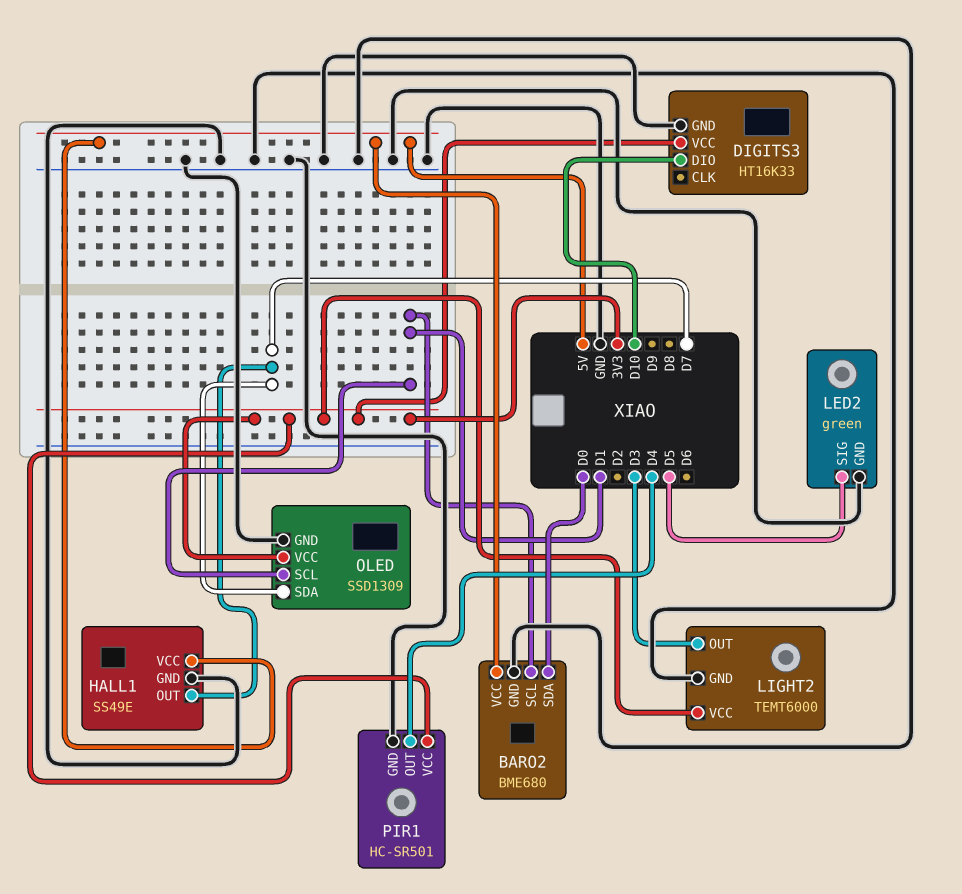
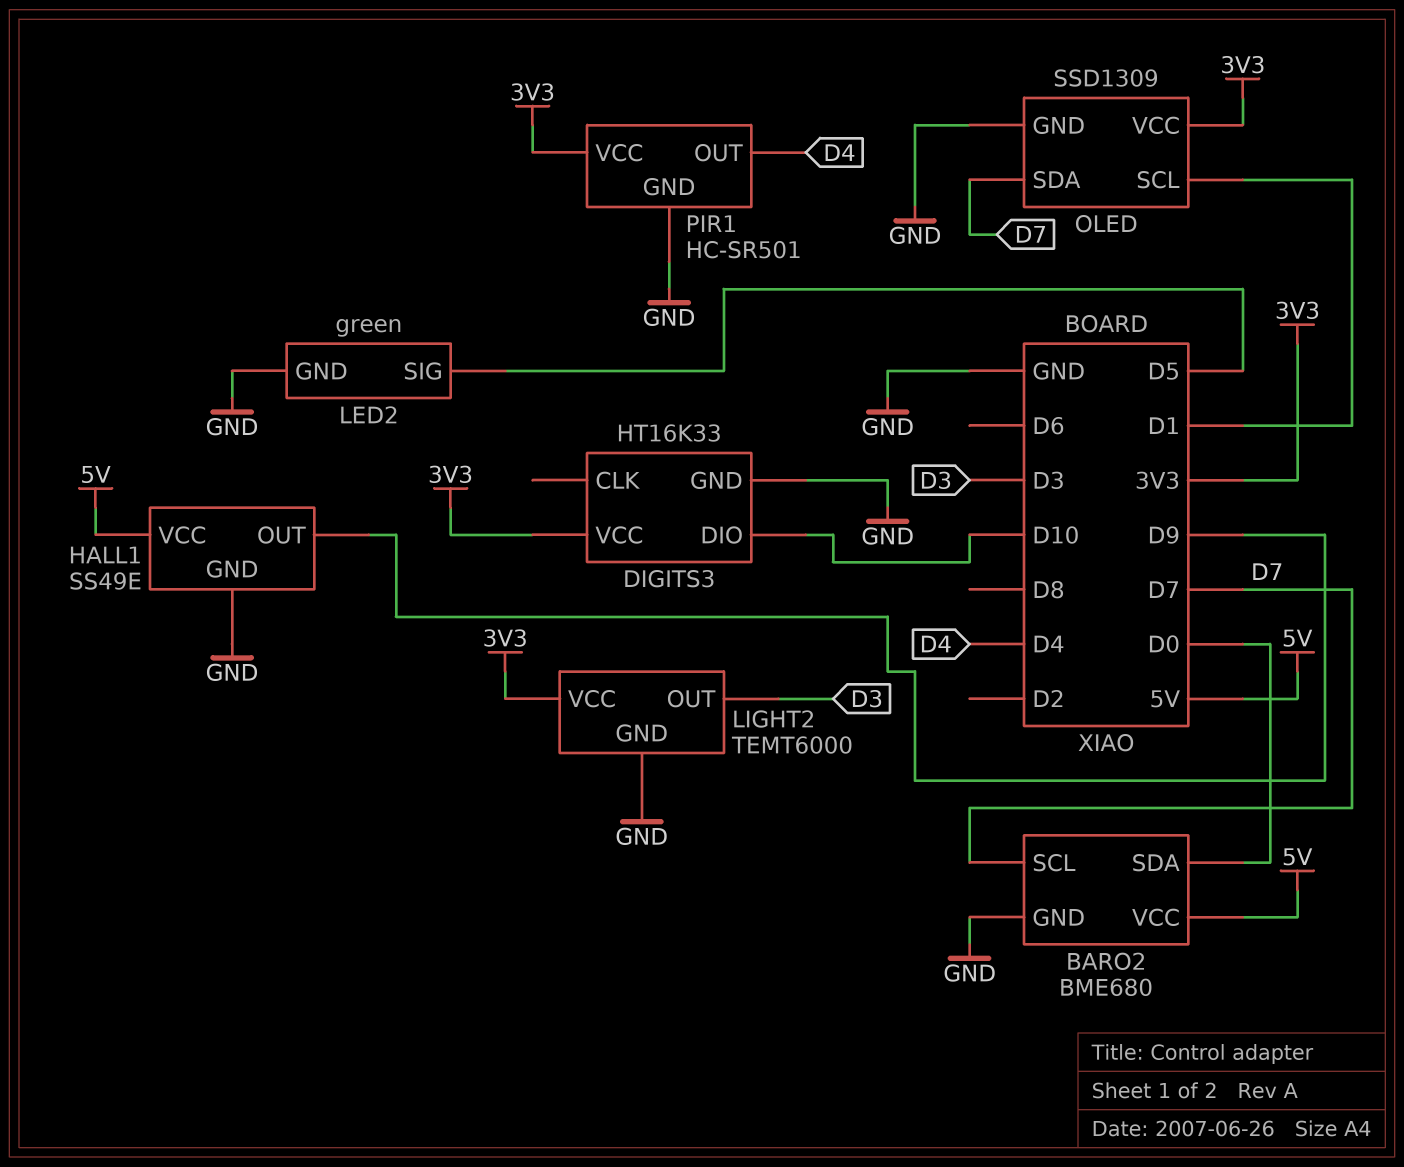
BARO2 pin SCL: D1 -> D7
HALL1 pin OUT: D7 -> D9

